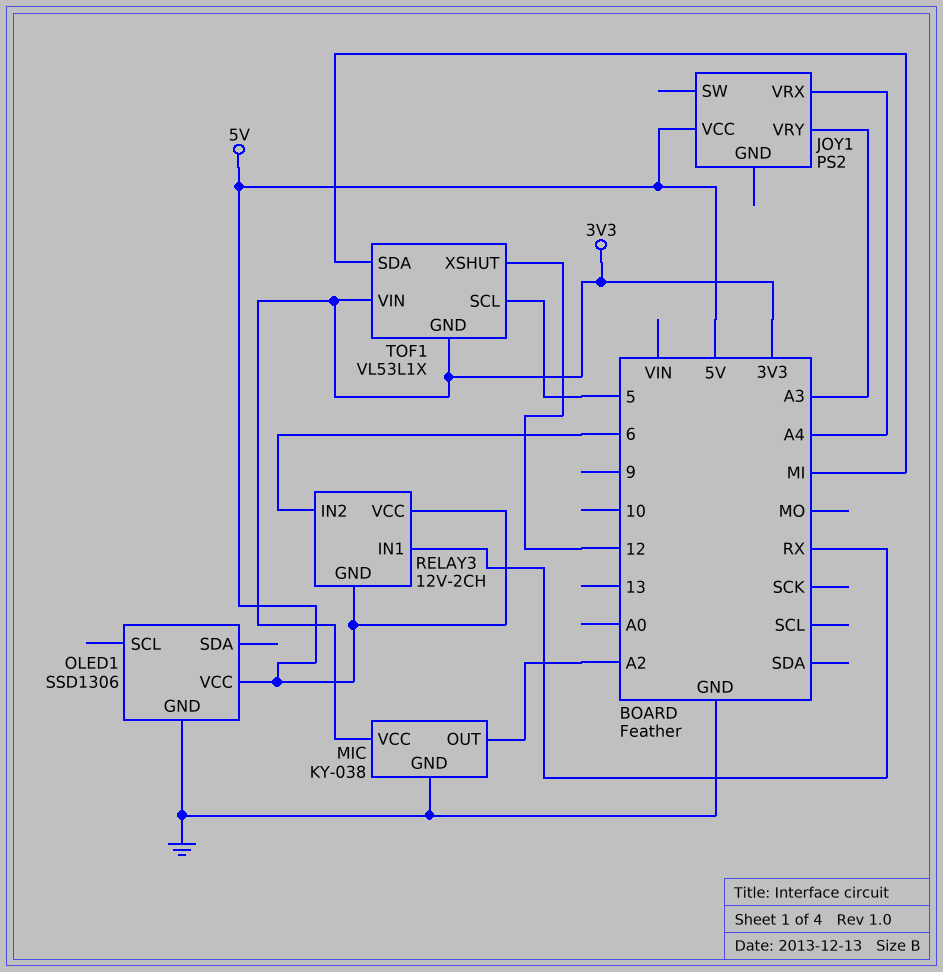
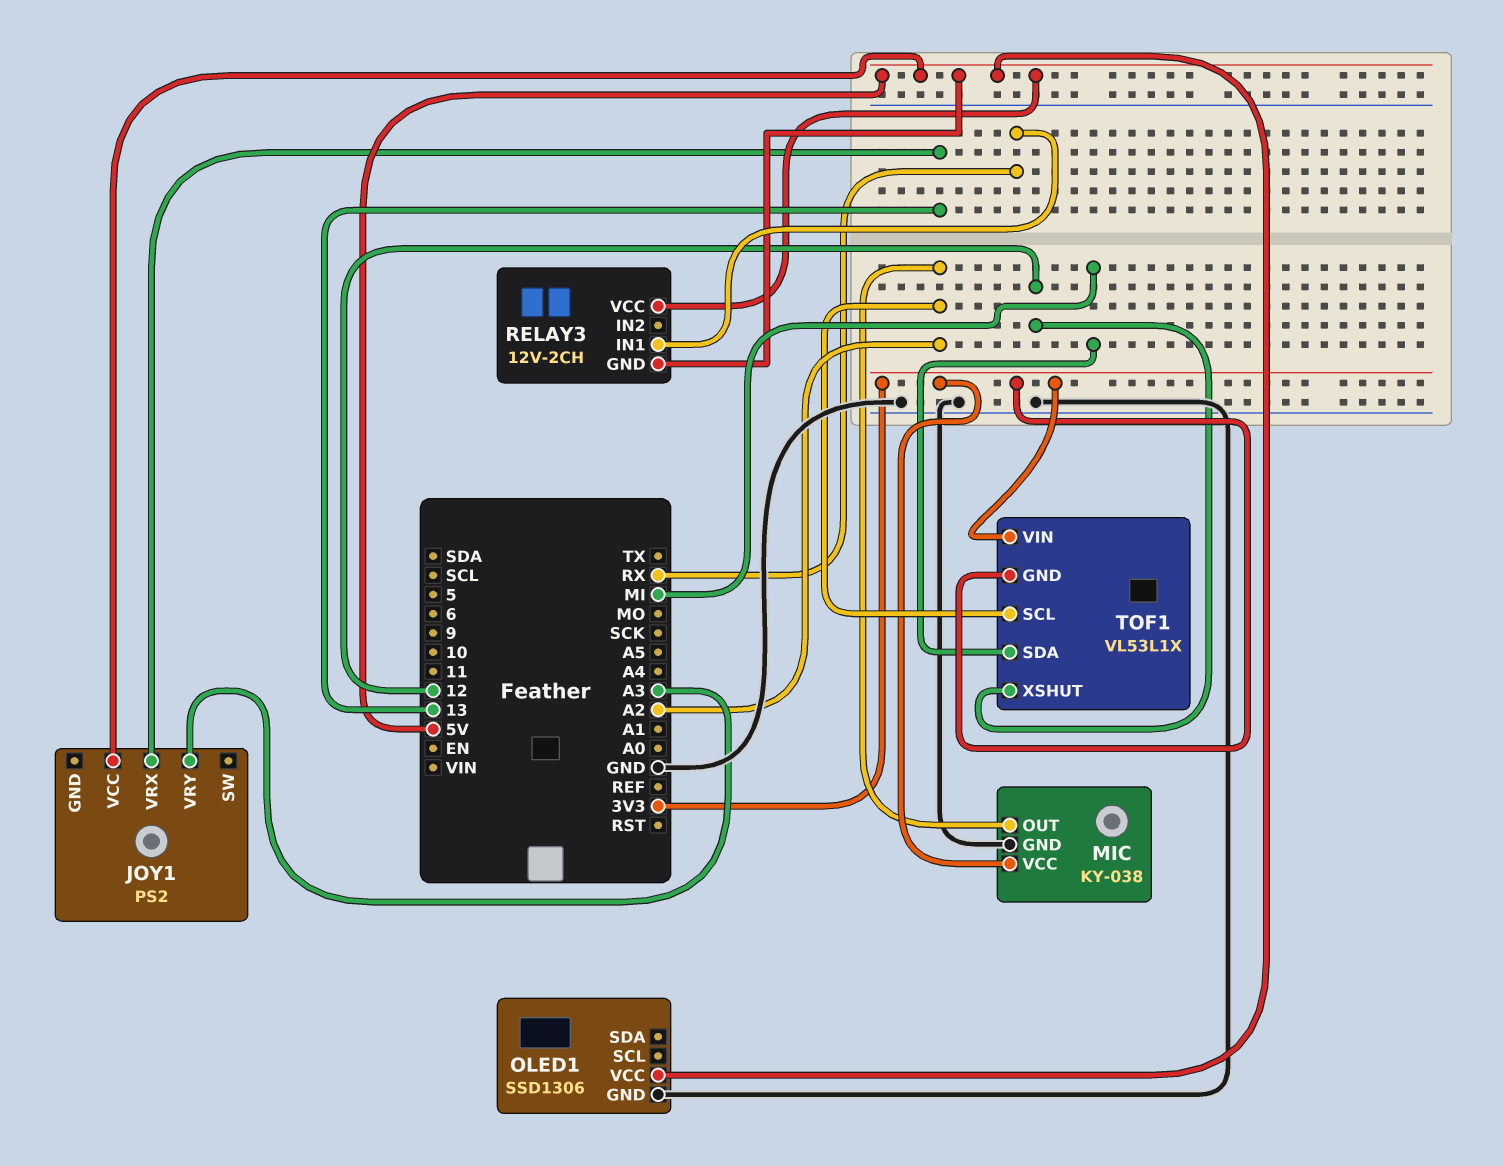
JOY1 pin VRX: A4 -> 13
RELAY3 pin IN2: 6 -> none
TOF1 pin SCL: 5 -> A2

